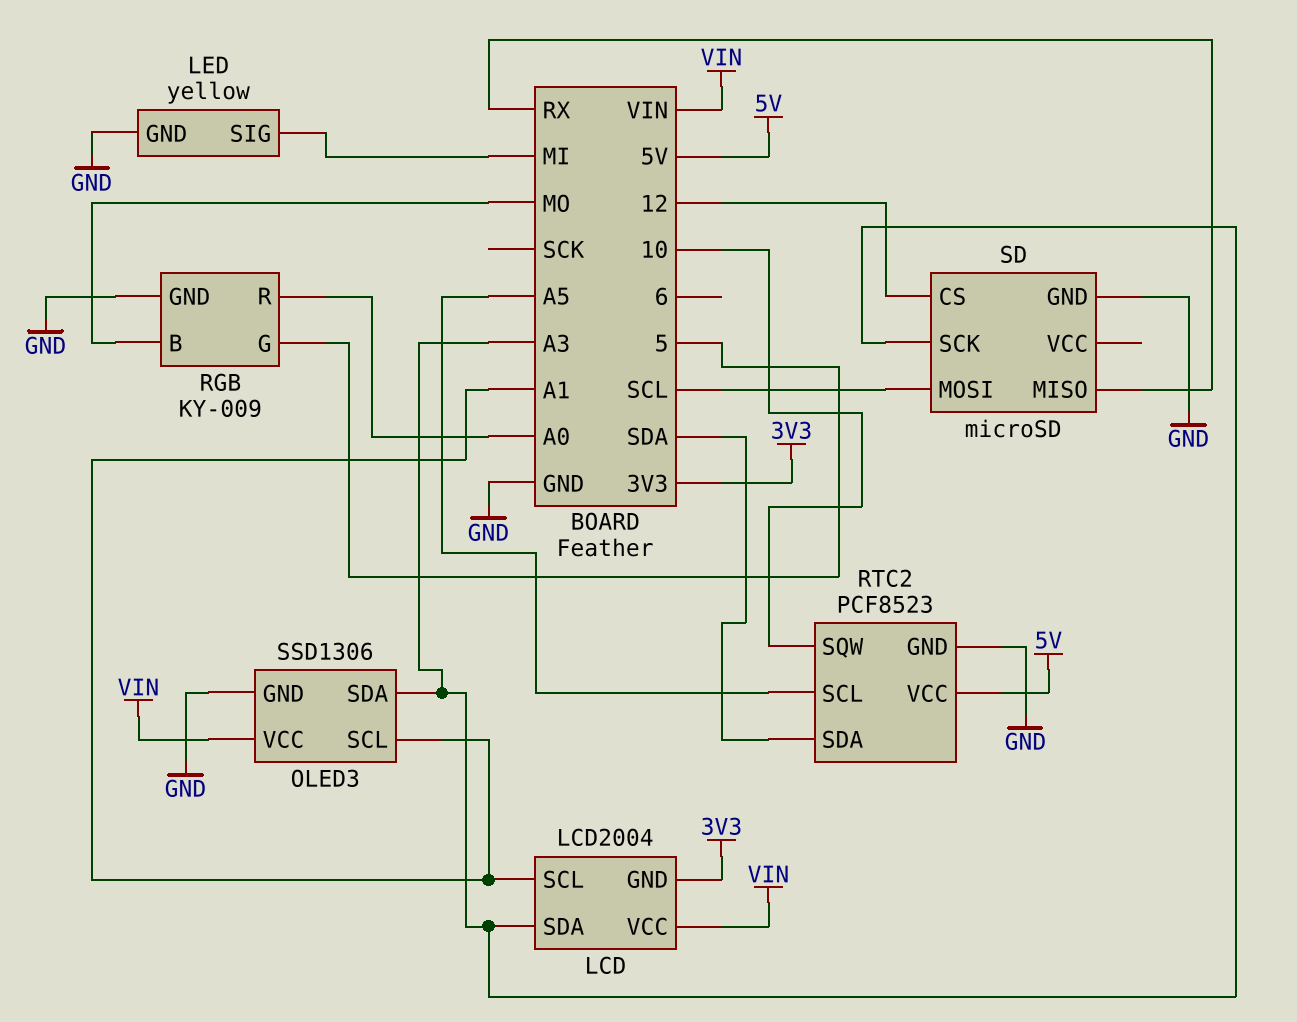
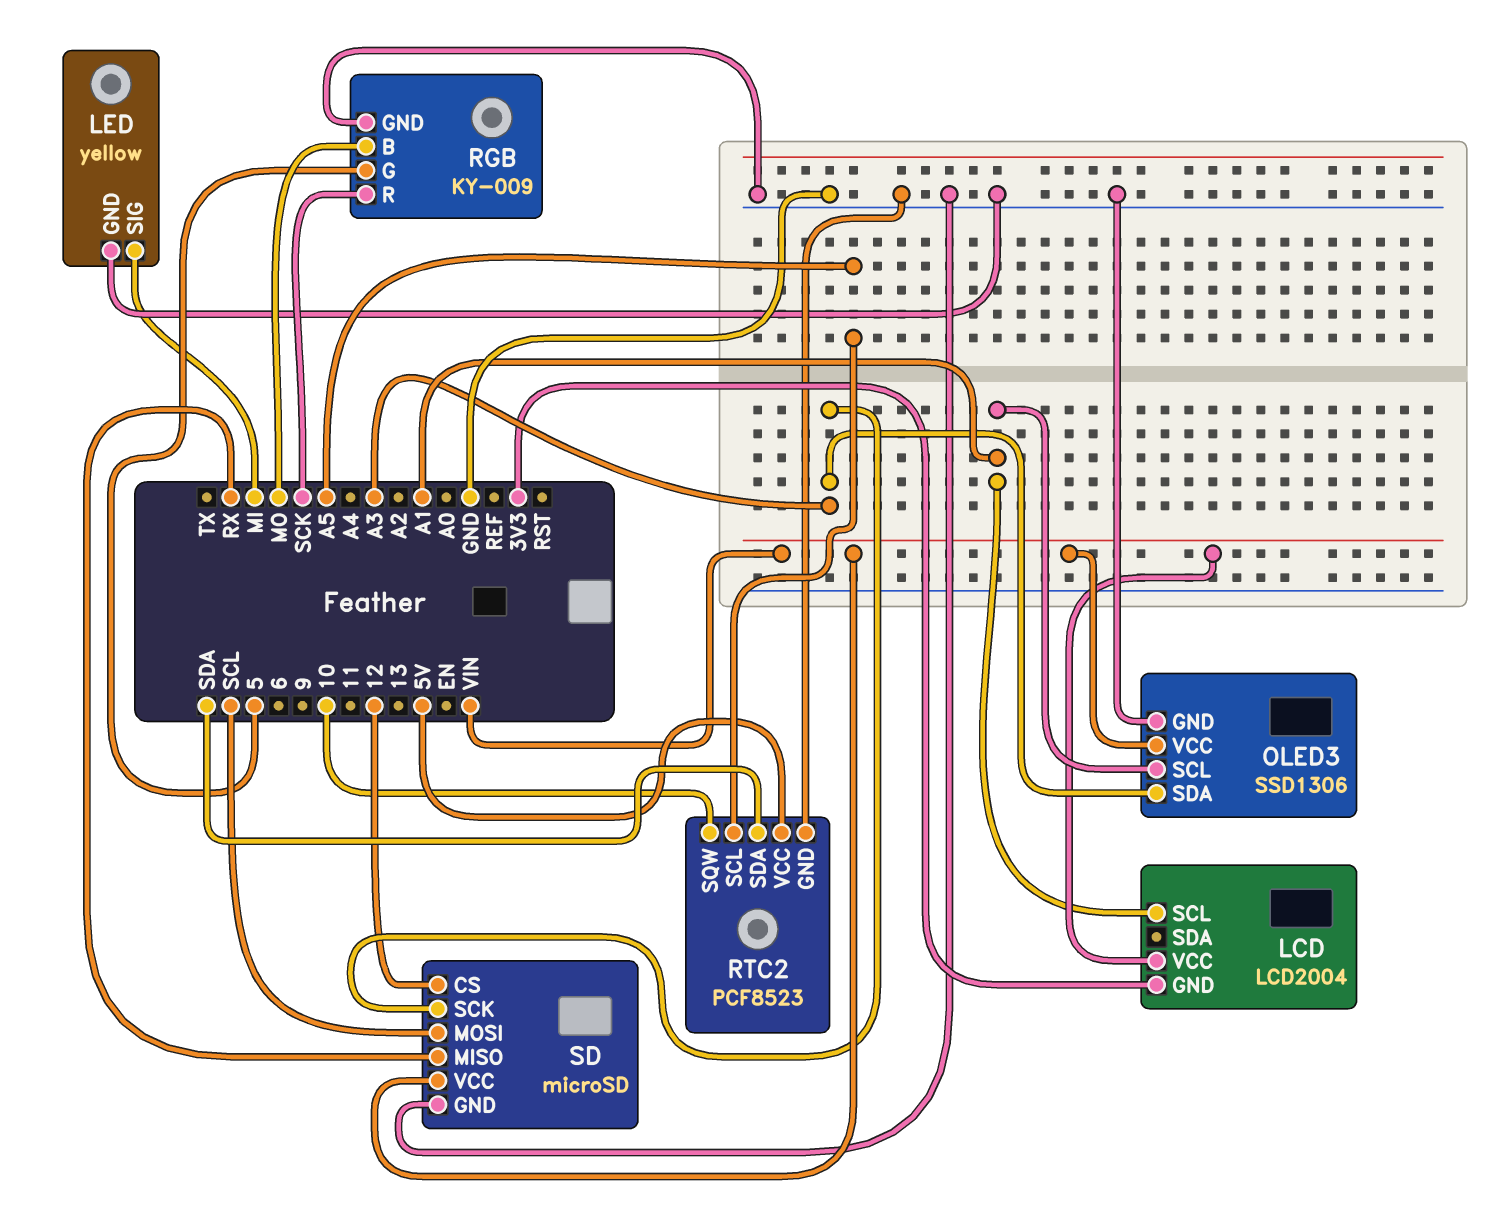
LCD pin SDA: A3 -> none
RGB pin R: A0 -> SCK
SD pin VCC: none -> VIN

